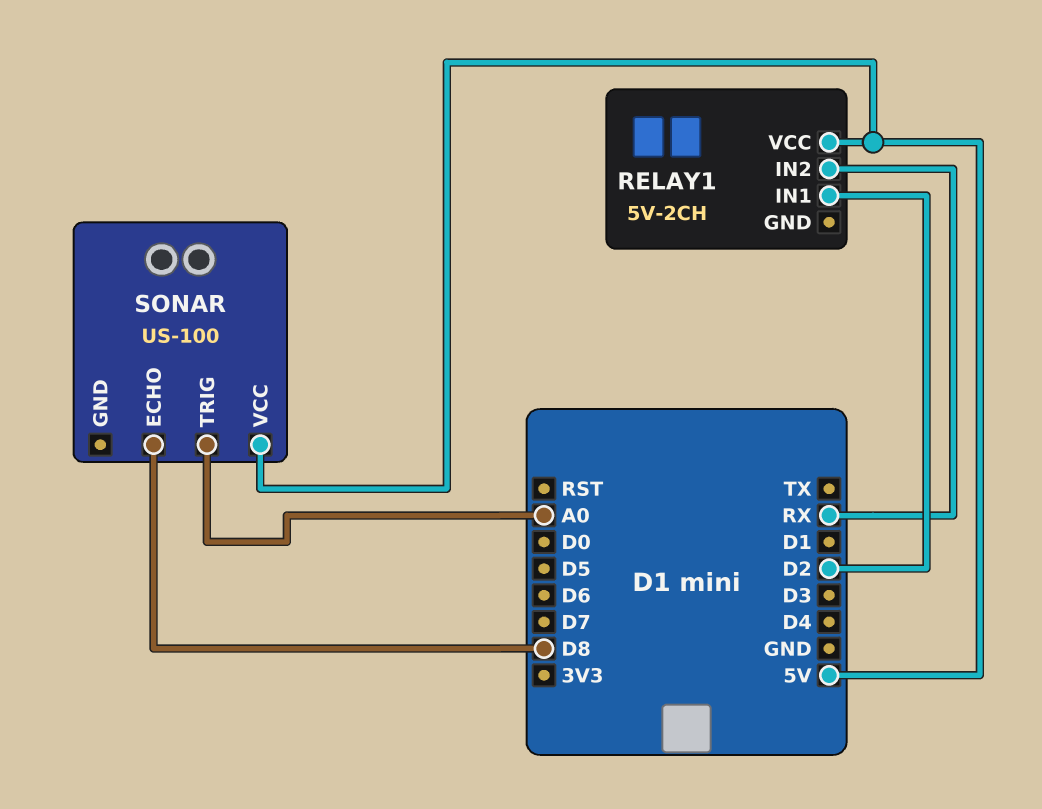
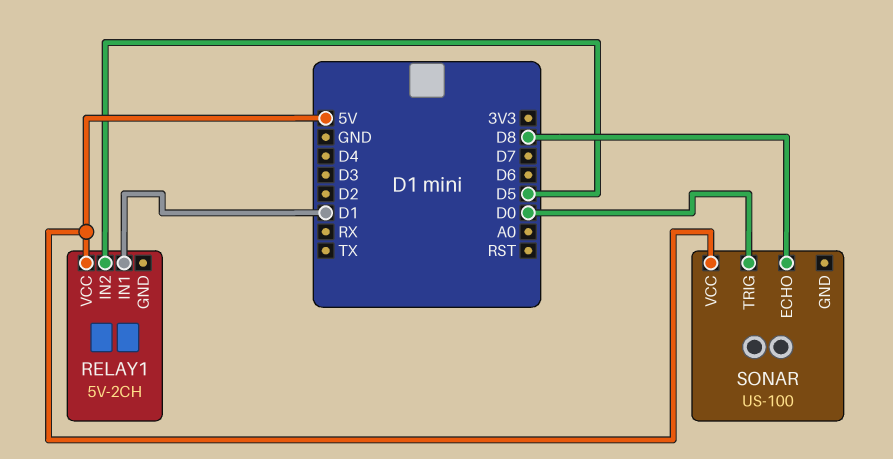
RELAY1 pin IN1: D2 -> D1
RELAY1 pin IN2: RX -> D5
SONAR pin TRIG: A0 -> D0

